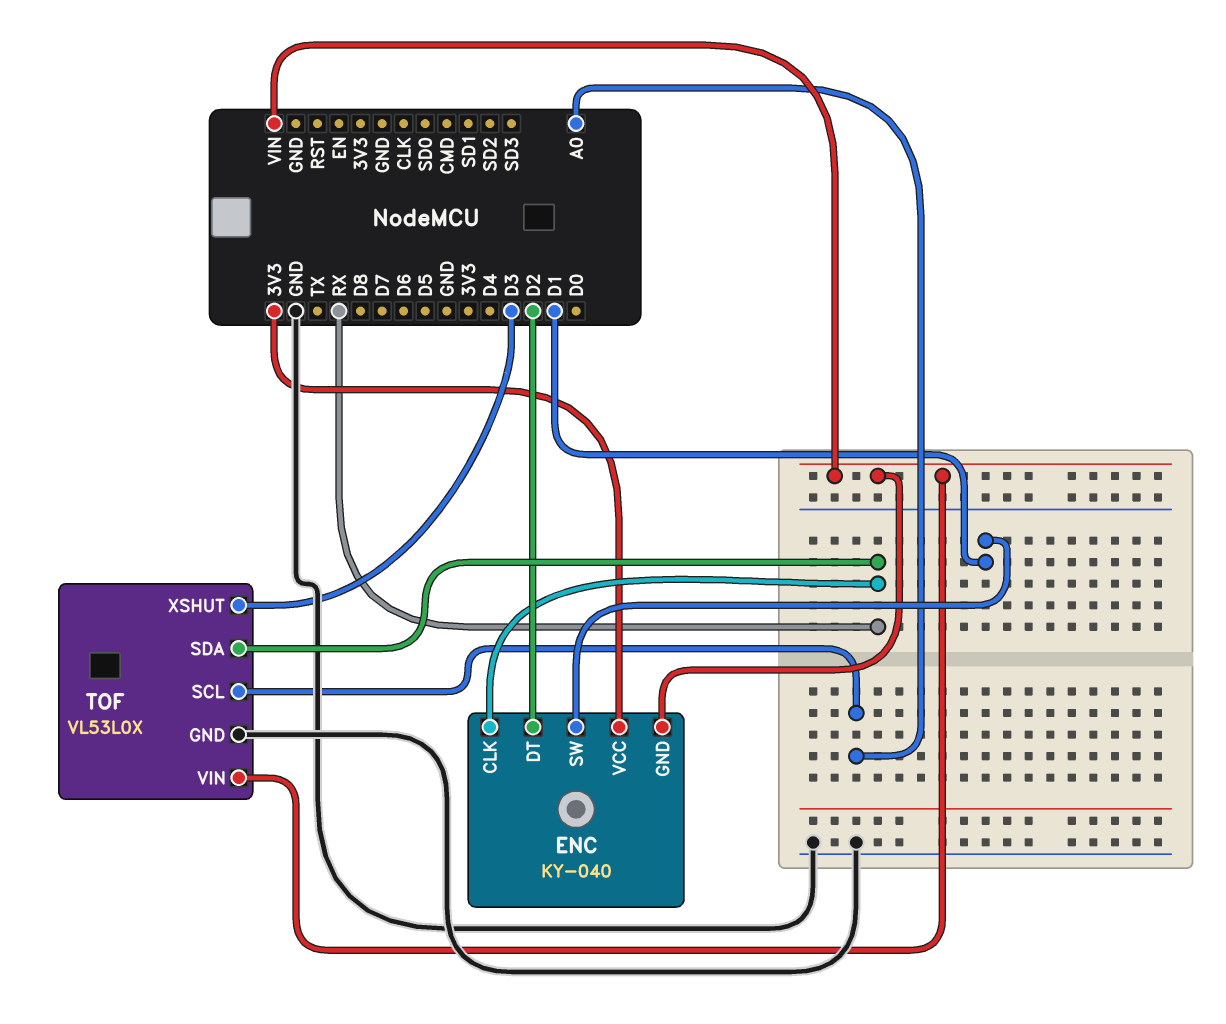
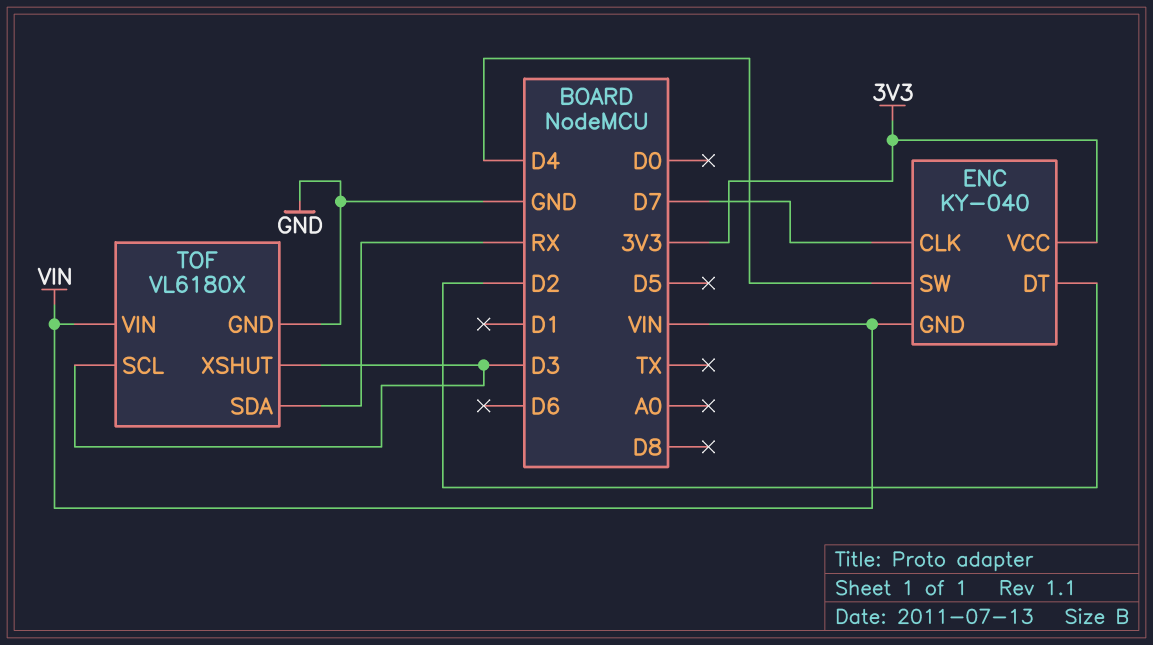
ENC pin CLK: RX -> D7
ENC pin SW: D1 -> D4
TOF: VL53L0X -> VL6180X
TOF pin SCL: A0 -> D3

